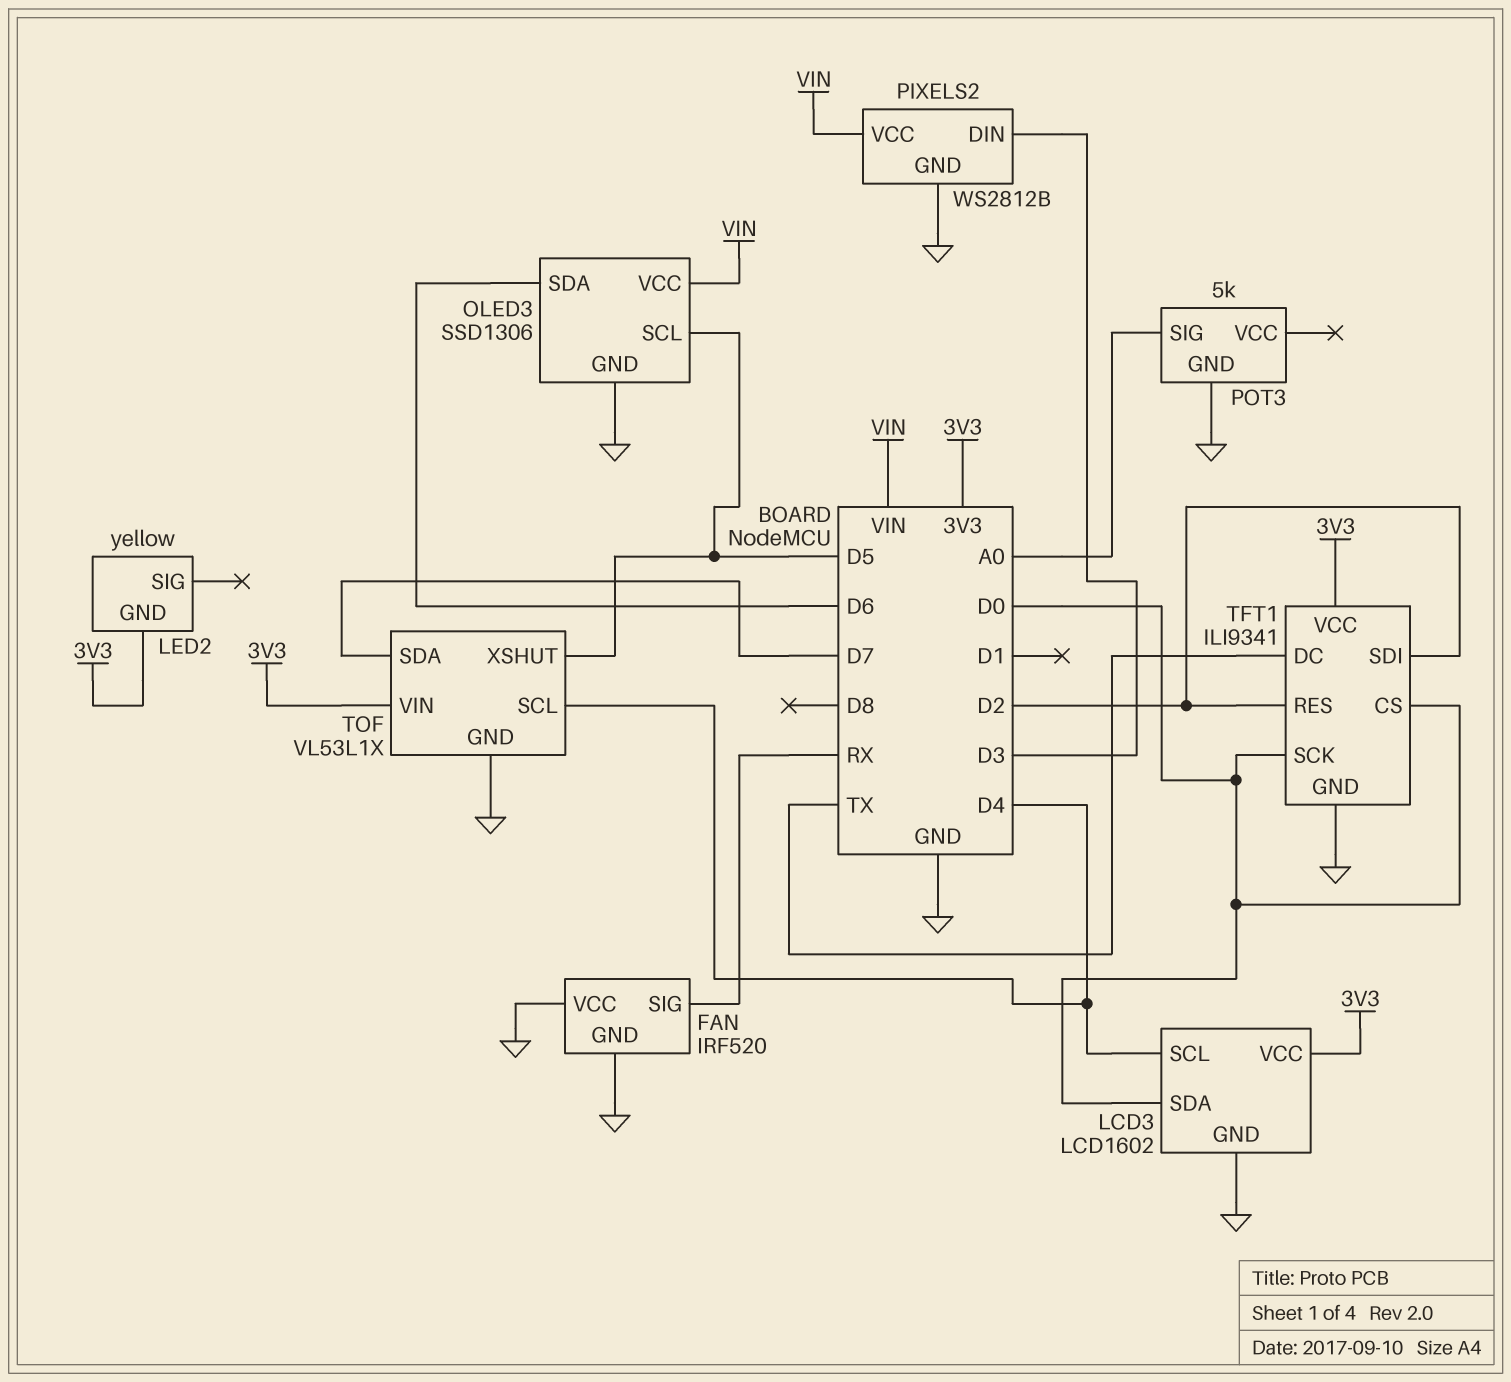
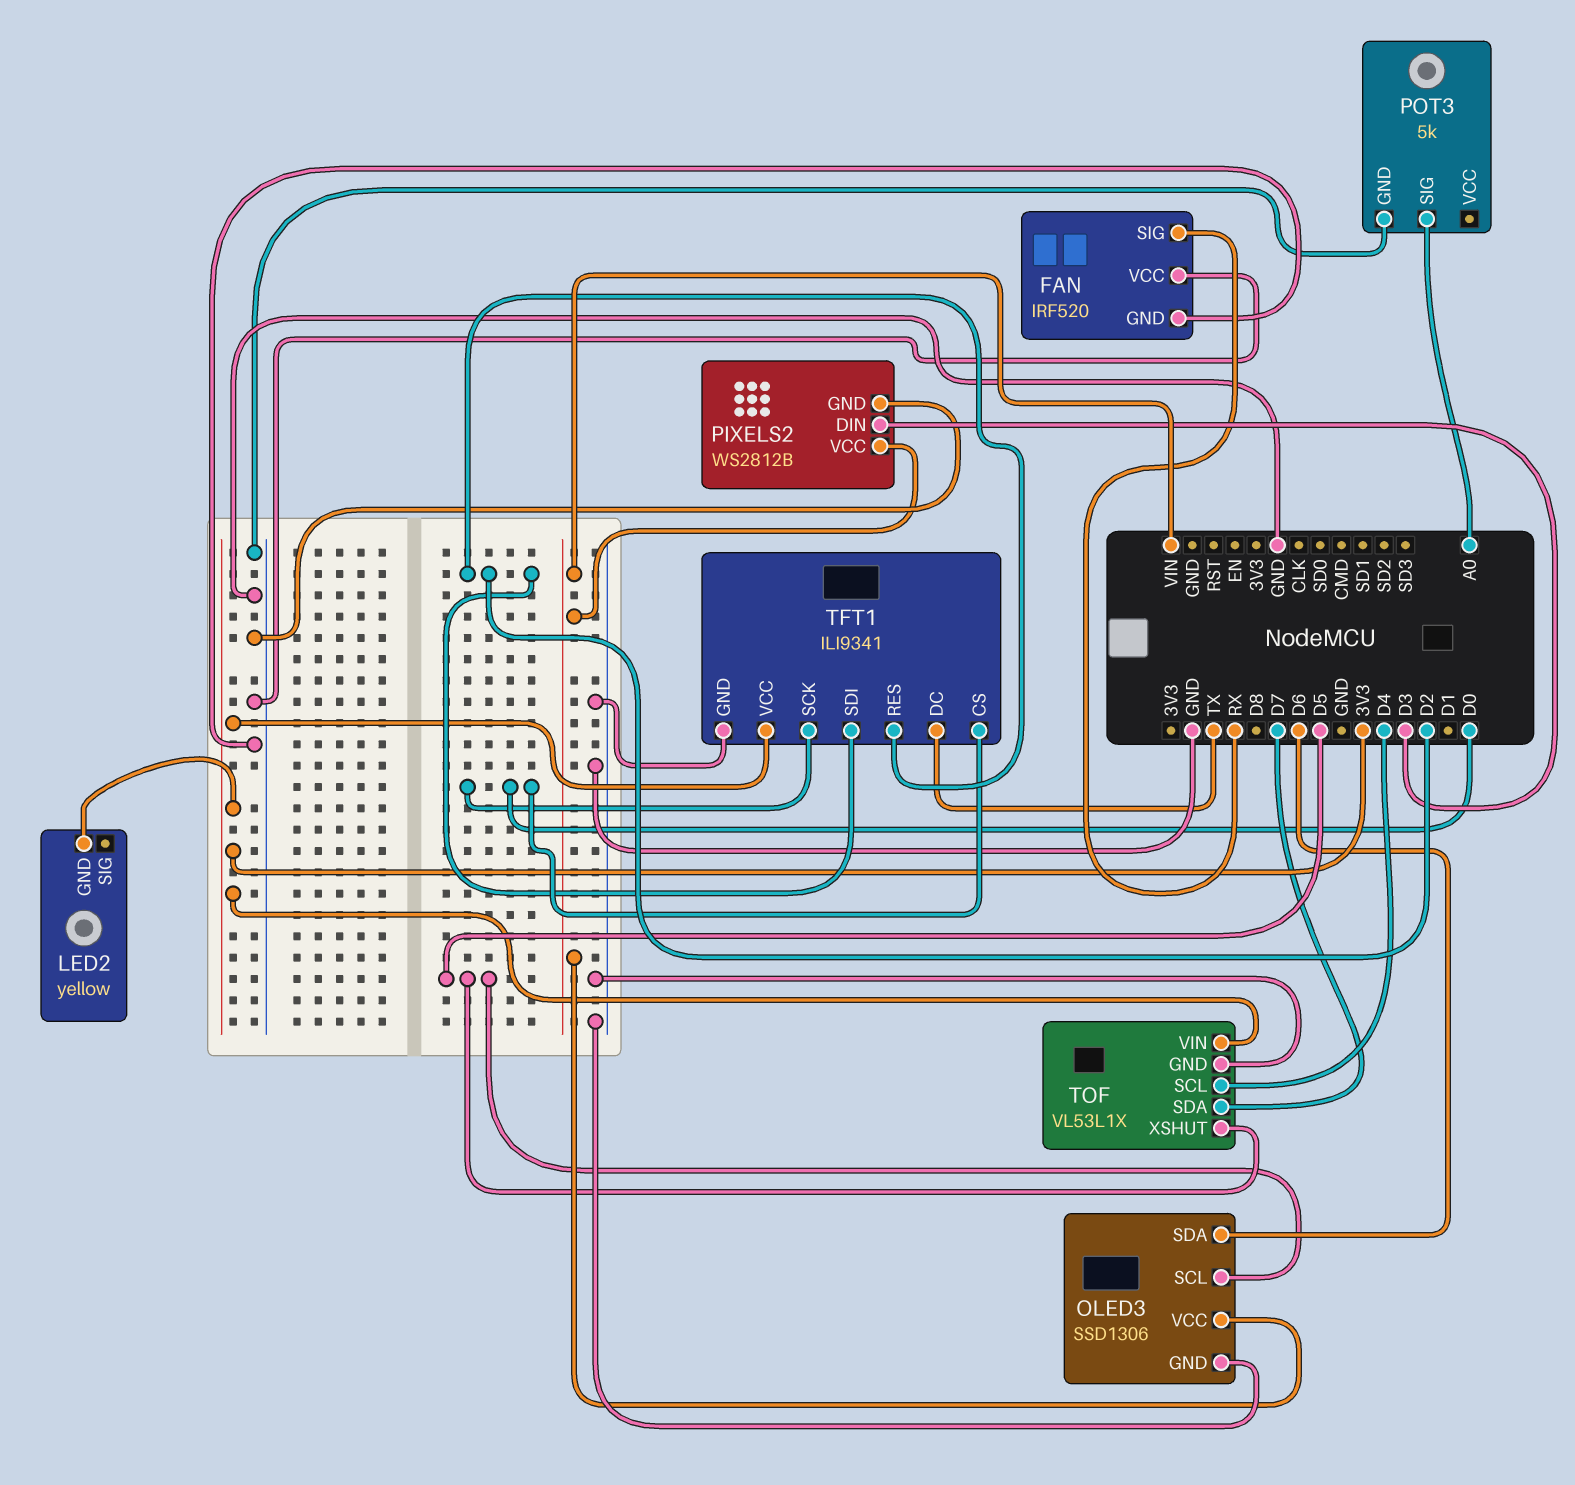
LCD3: LCD1602 -> none
LCD3 pin GND: GND -> none
LCD3 pin SCL: D4 -> none
LCD3 pin SDA: D0 -> none
LCD3 pin VCC: 3V3 -> none

